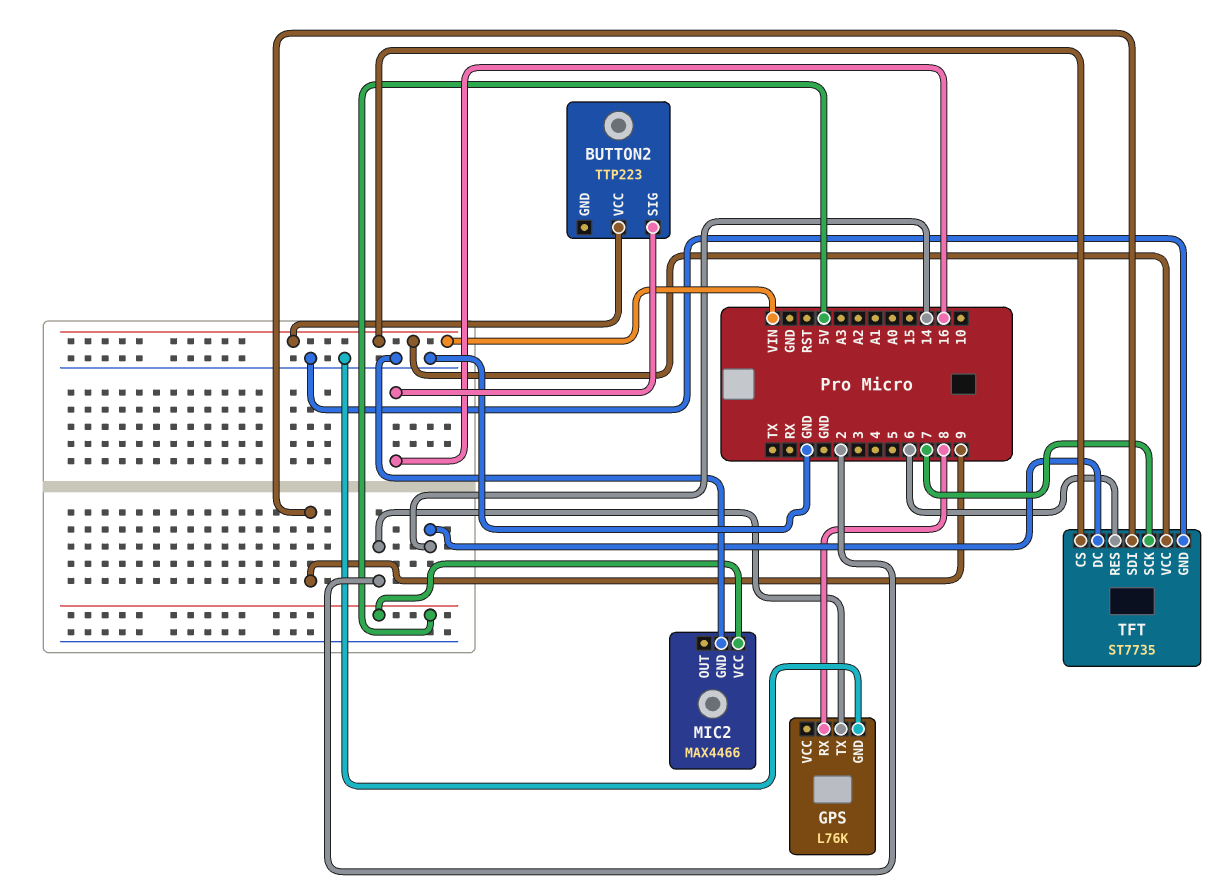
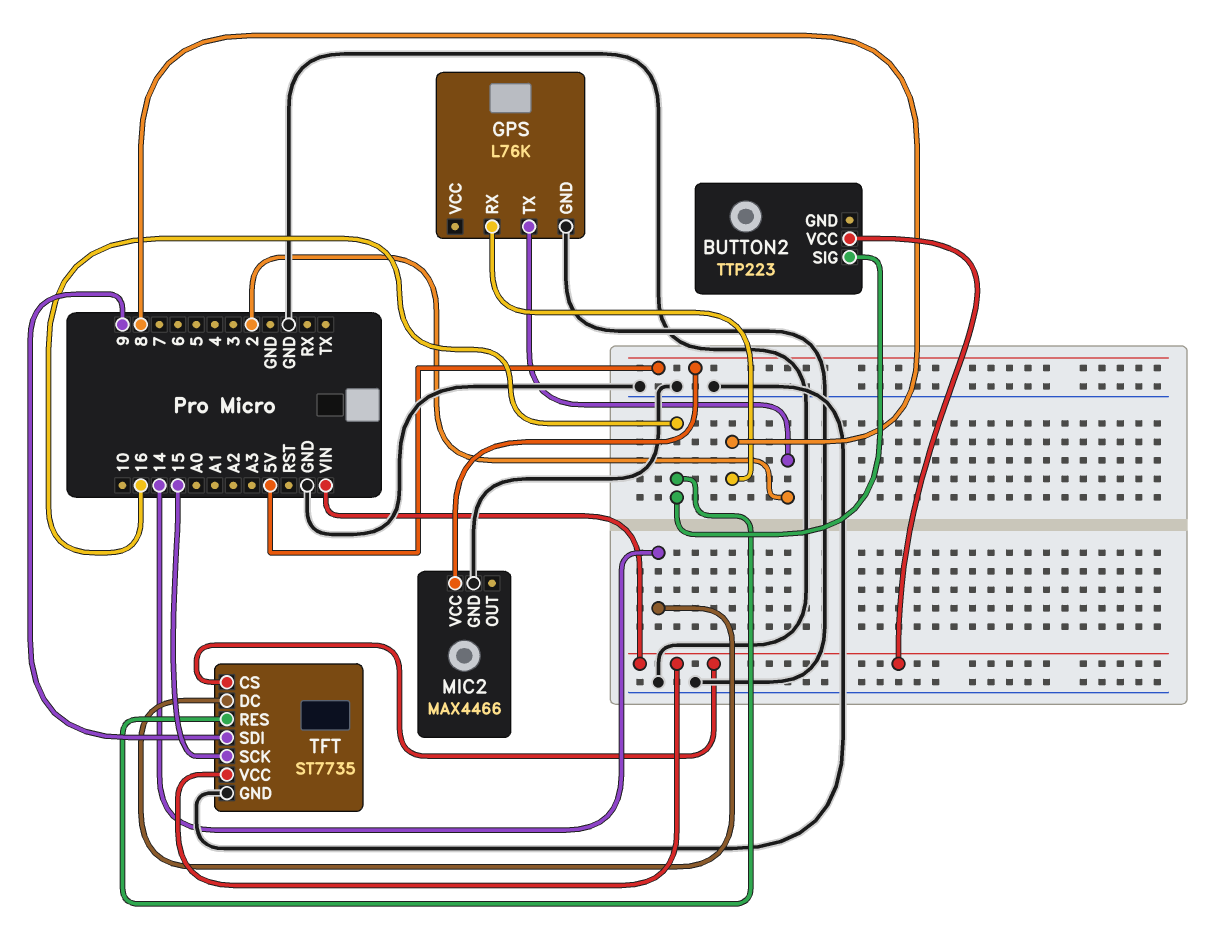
TFT pin RES: 6 -> 16
TFT pin SCK: 7 -> 15

